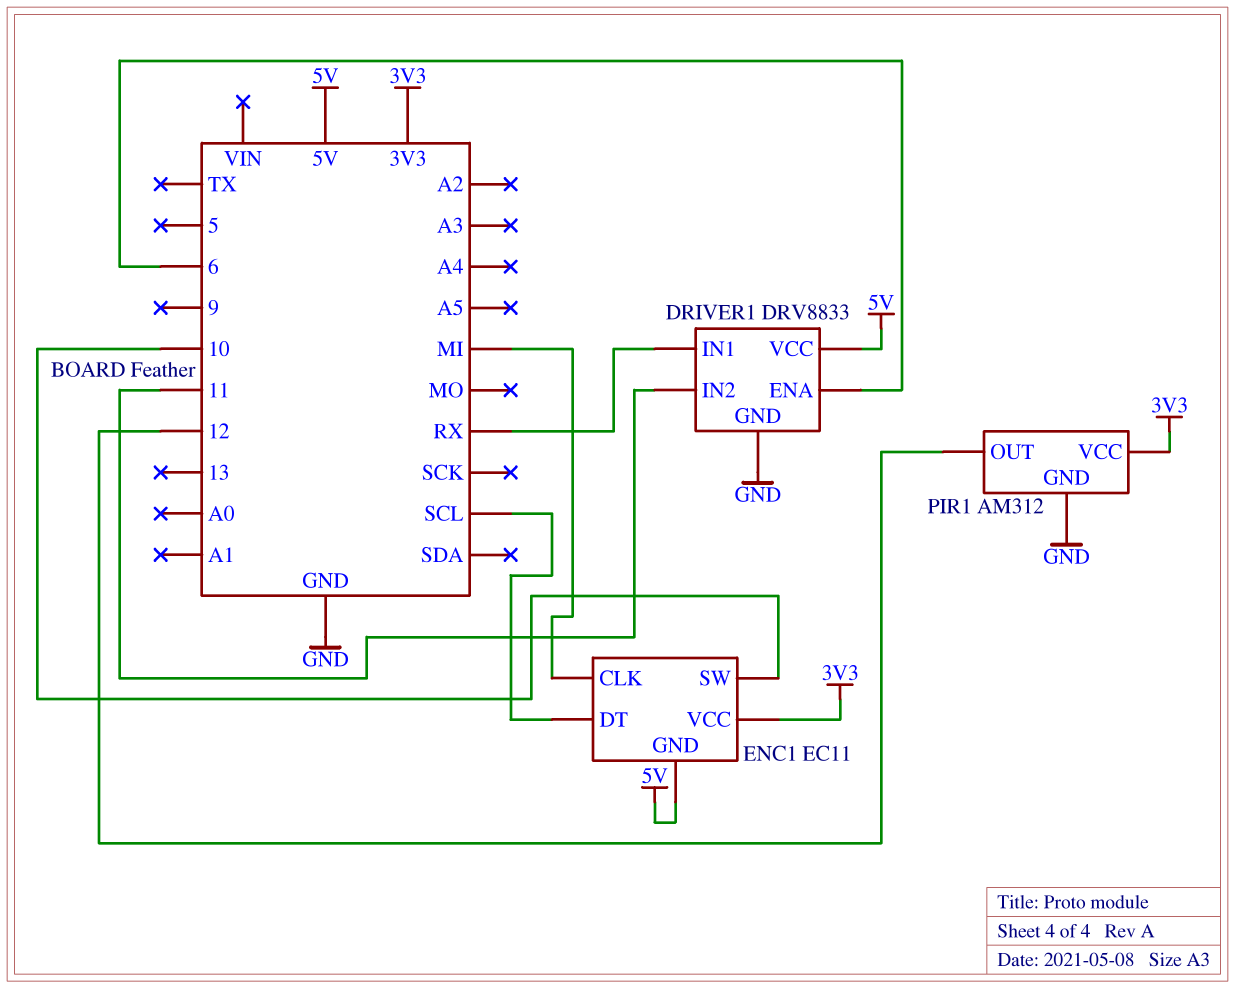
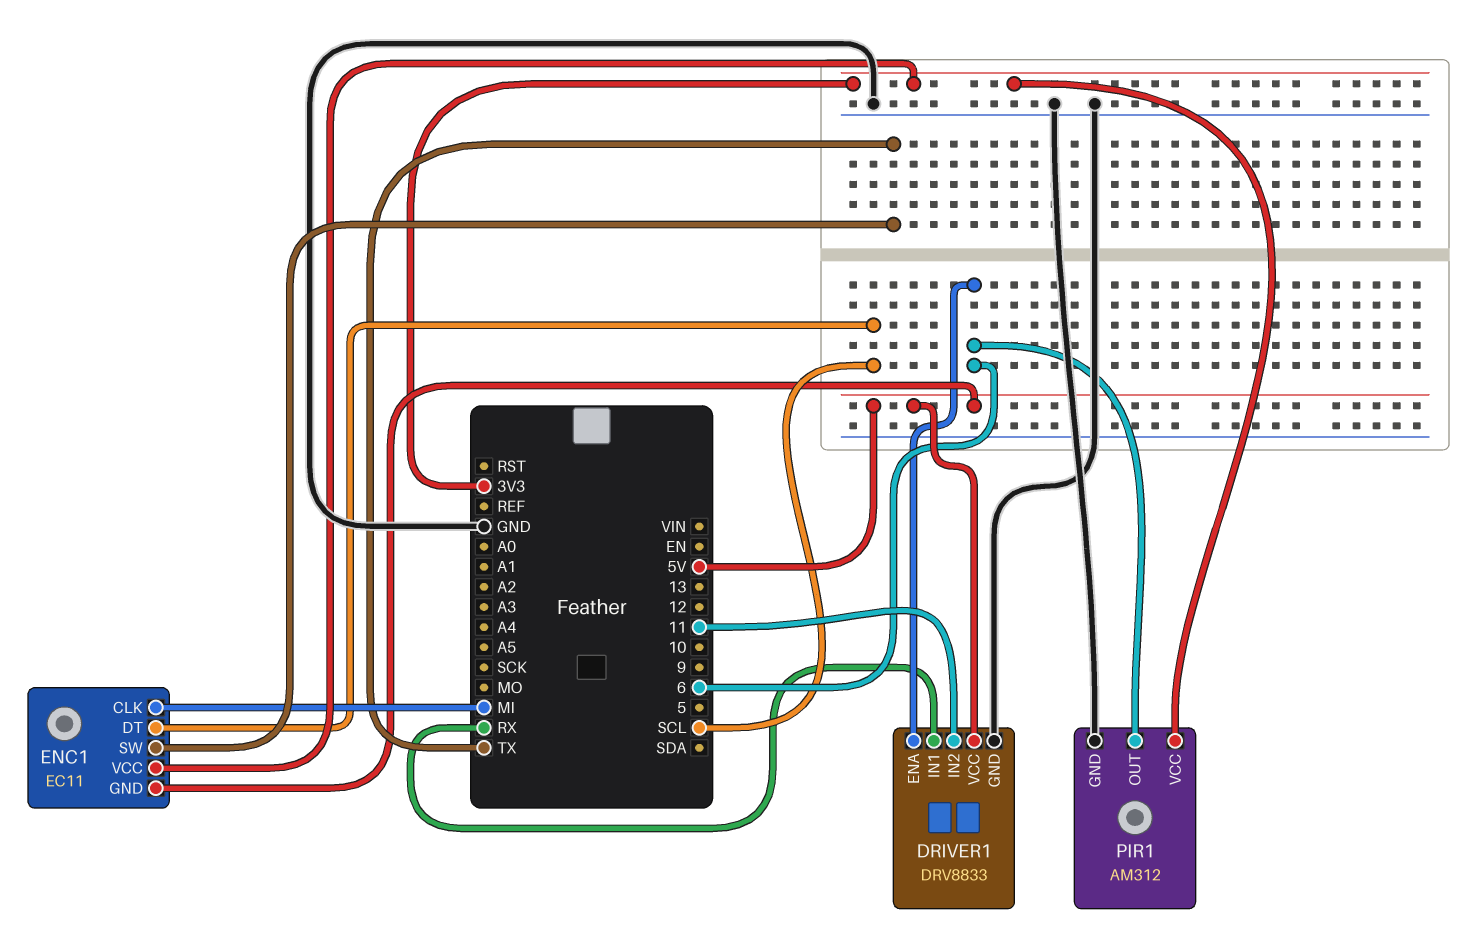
ENC1 pin SW: 10 -> TX
PIR1 pin OUT: 12 -> 6

